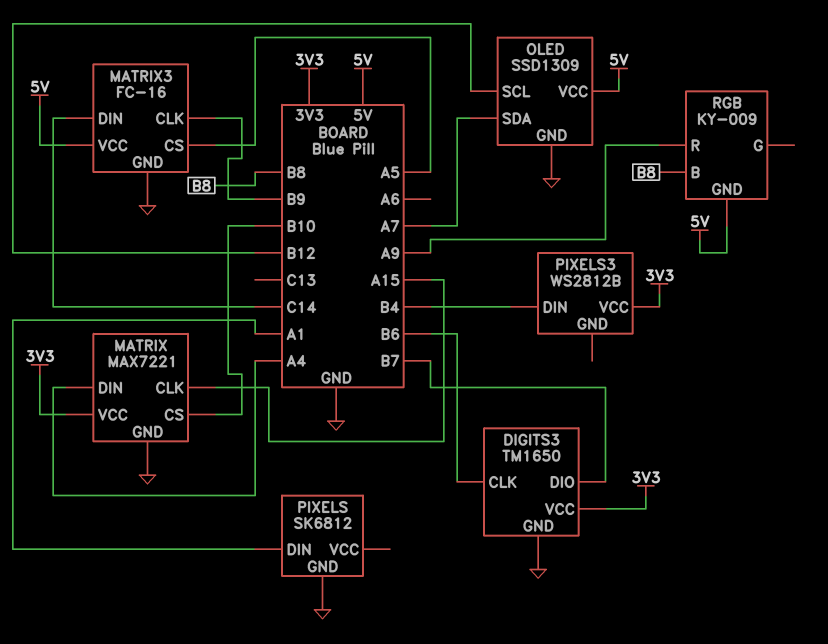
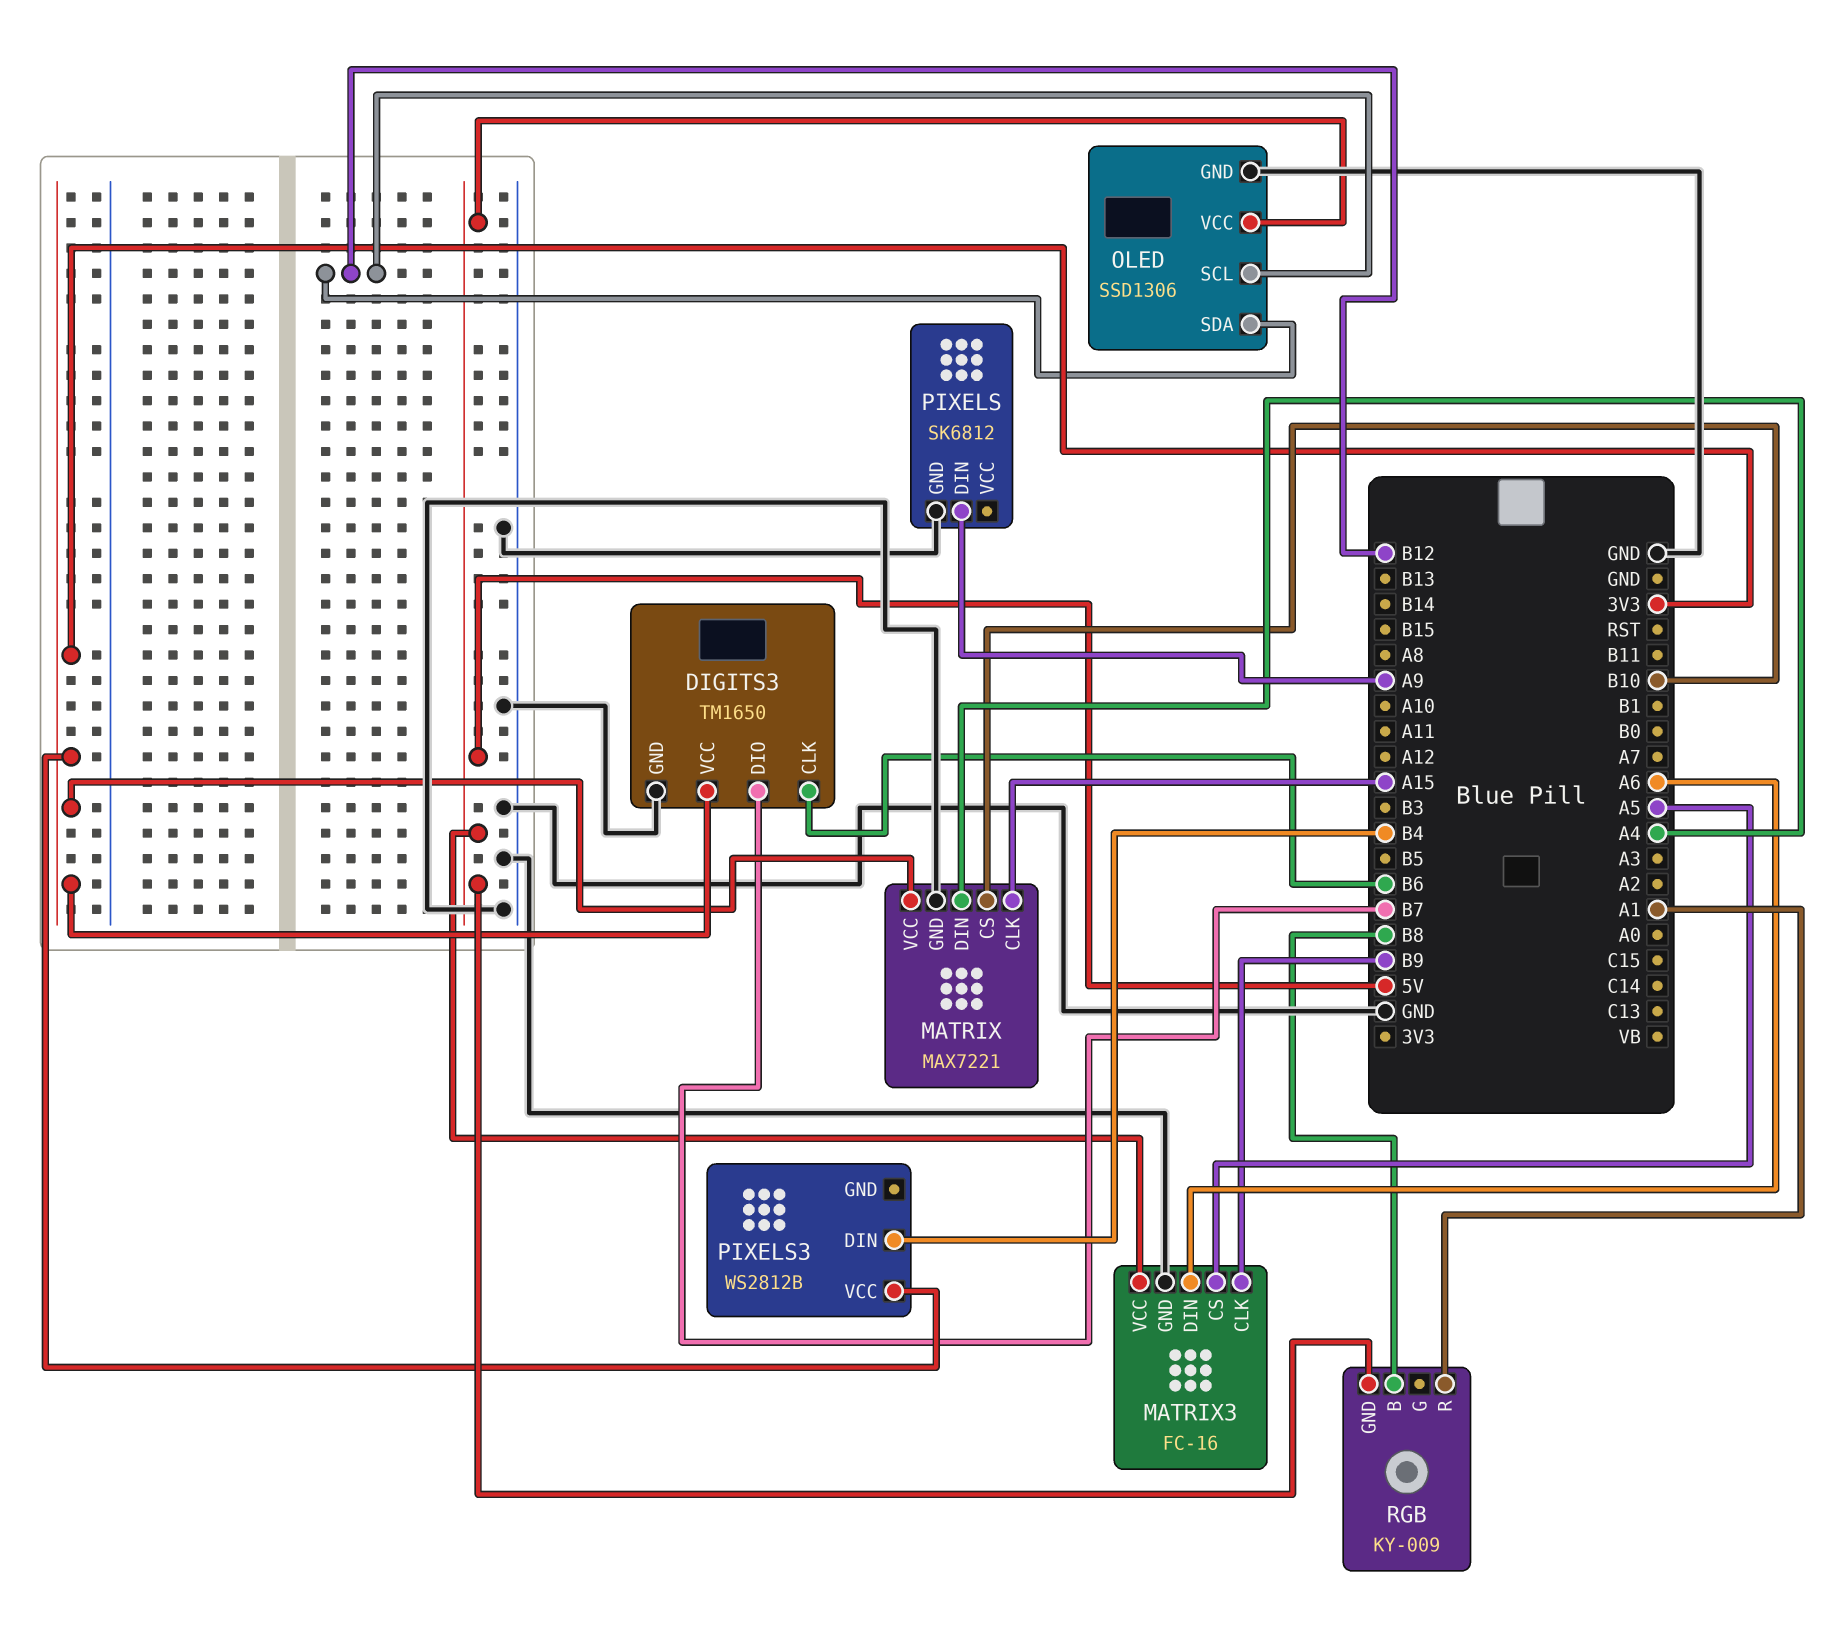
MATRIX3 pin DIN: C14 -> A6
OLED: SSD1309 -> SSD1306
OLED pin SDA: A7 -> B12
PIXELS pin DIN: A1 -> A9
RGB pin R: A9 -> A1

